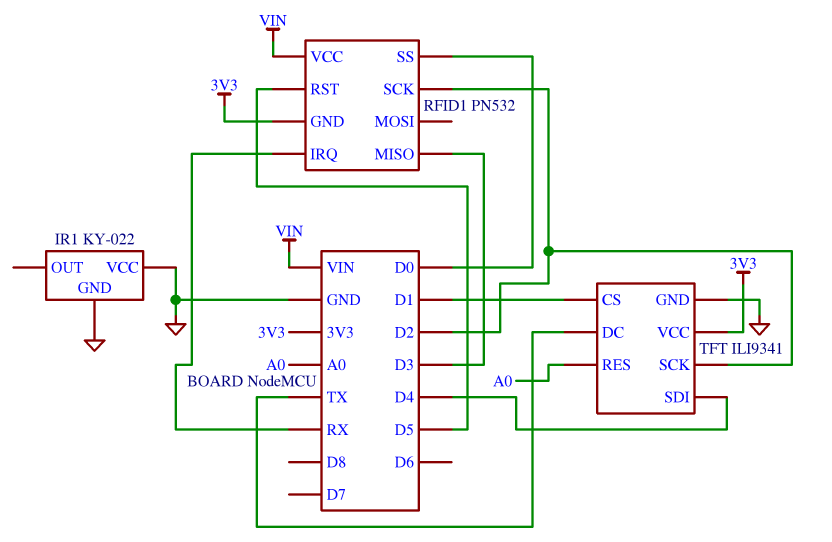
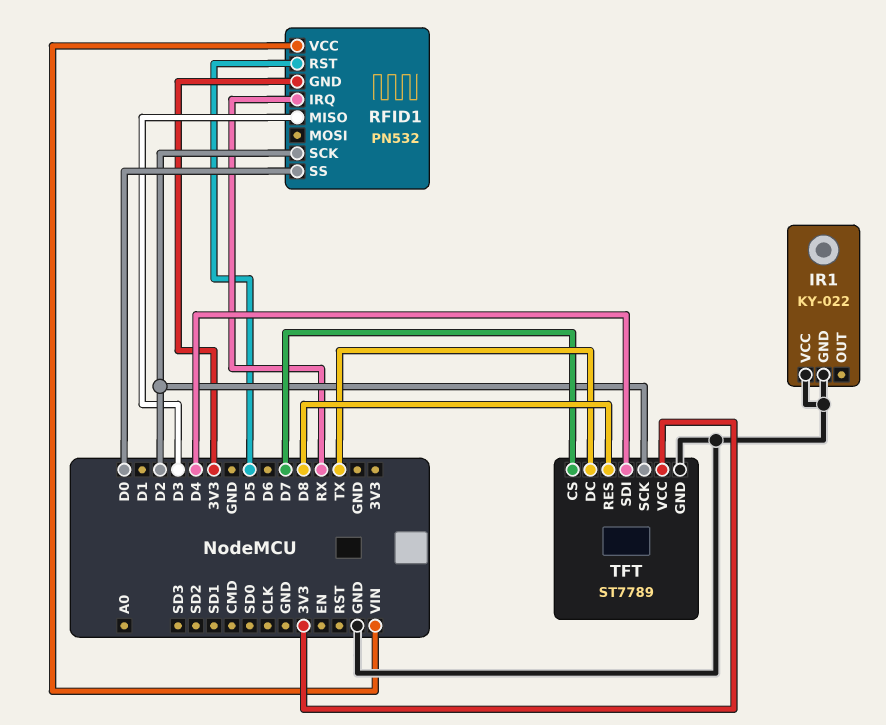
TFT: ILI9341 -> ST7789
TFT pin CS: D1 -> D7
TFT pin RES: A0 -> D8

